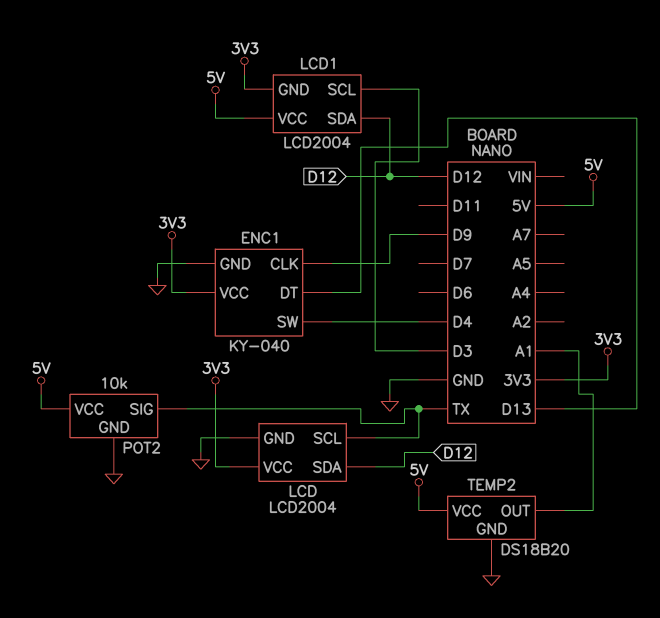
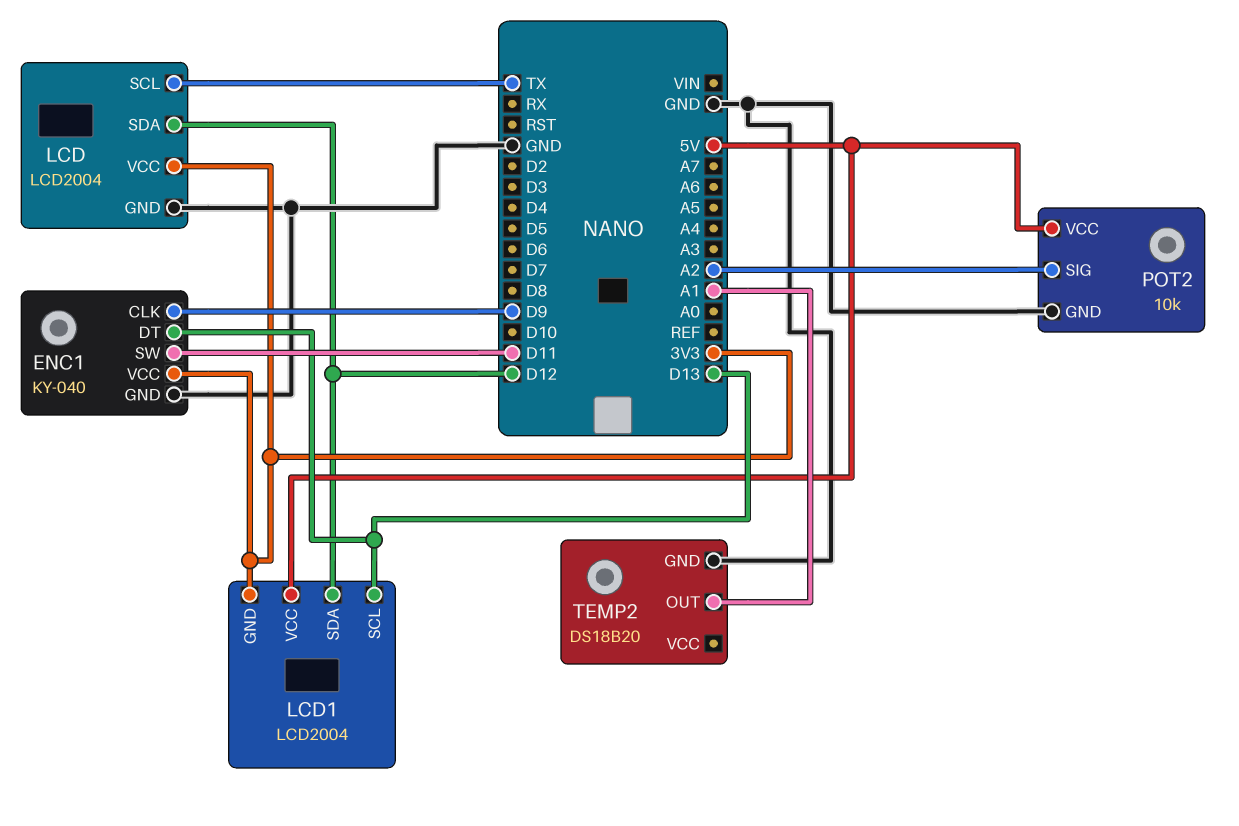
ENC1 pin SW: D4 -> D11
LCD1 pin SCL: D3 -> D13
POT2 pin SIG: TX -> A2
TEMP2 pin VCC: 5V -> none

